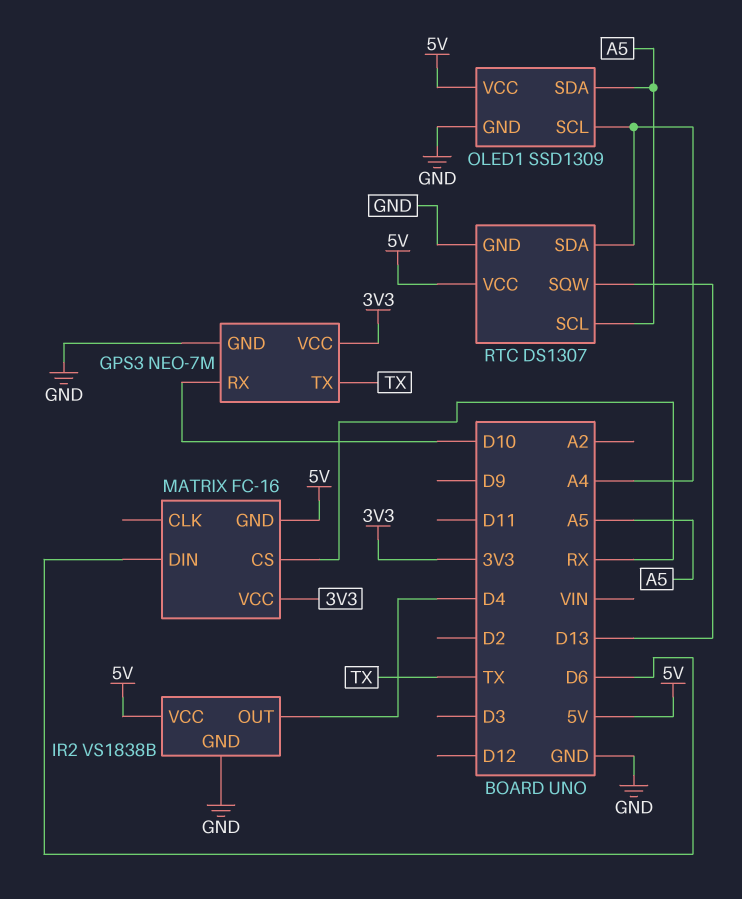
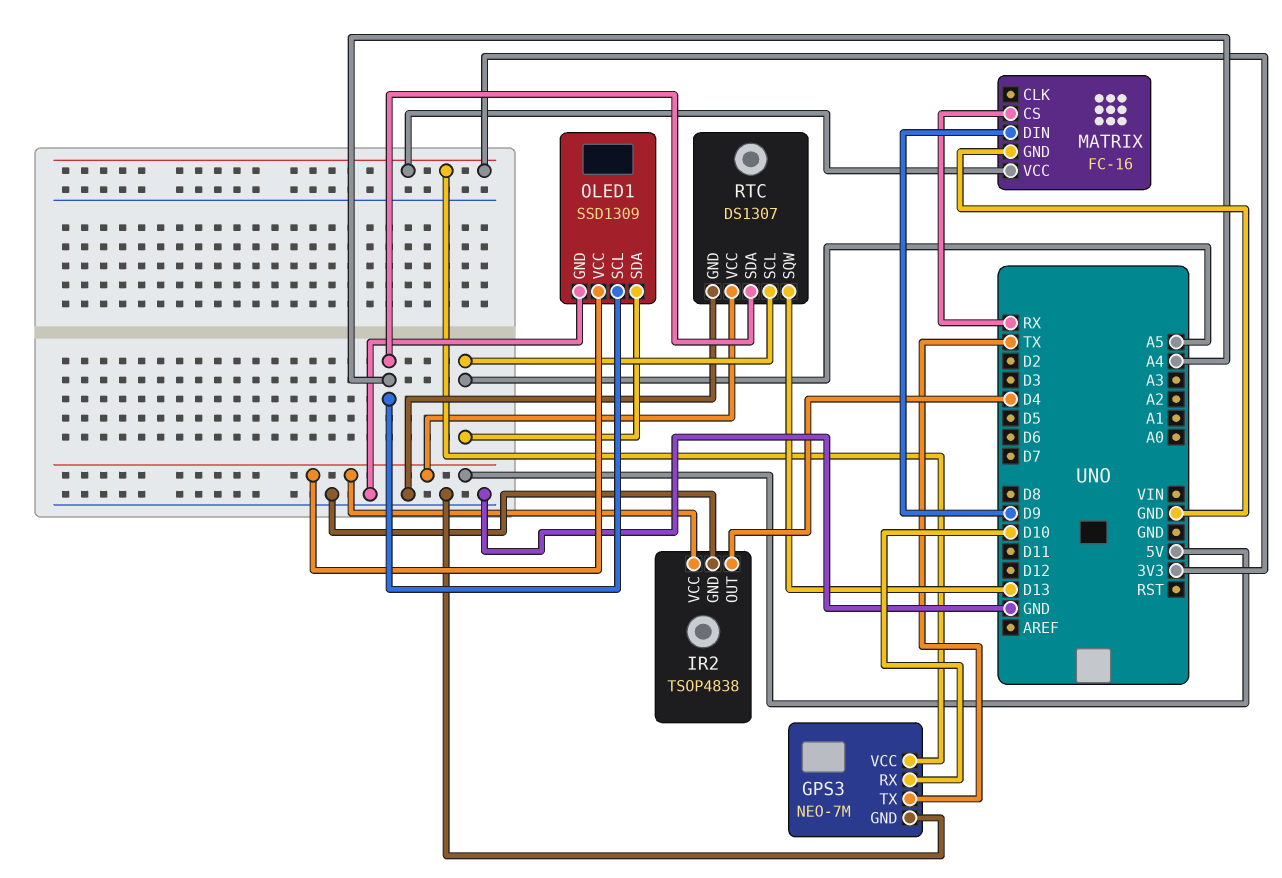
IR2: VS1838B -> TSOP4838
MATRIX pin DIN: D6 -> D9
MATRIX pin GND: 5V -> GND

